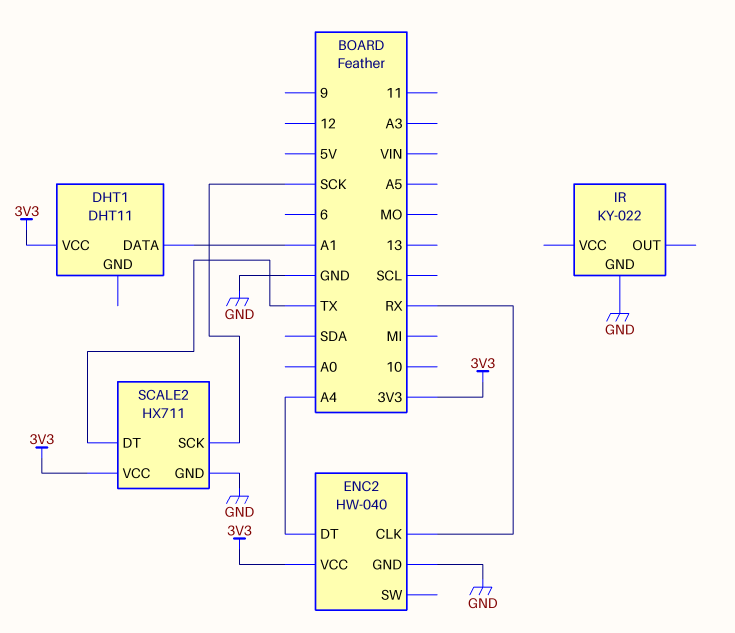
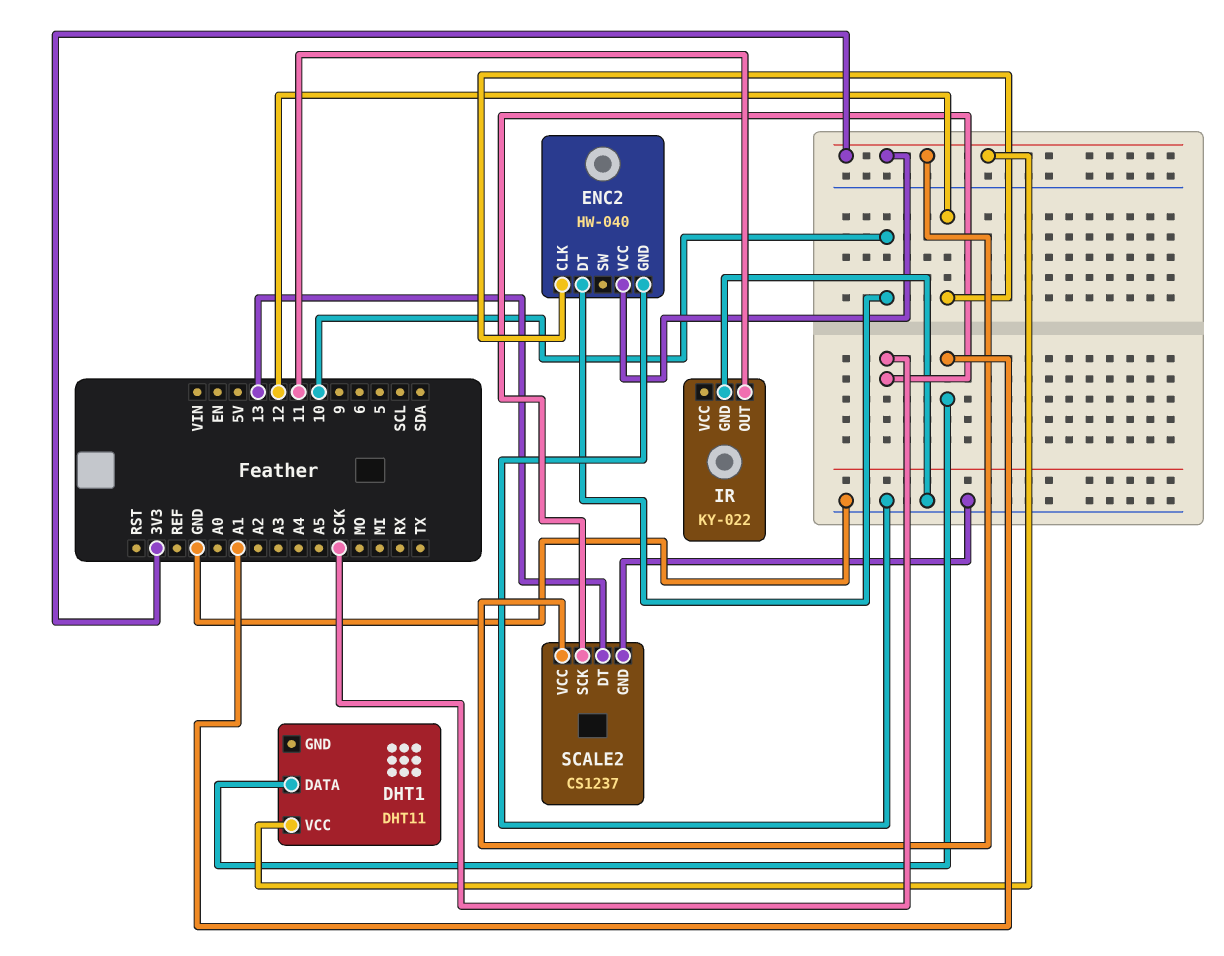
ENC2 pin CLK: RX -> 12
ENC2 pin DT: A4 -> 10
IR pin OUT: none -> 11
SCALE2: HX711 -> CS1237
SCALE2 pin DT: TX -> 13

